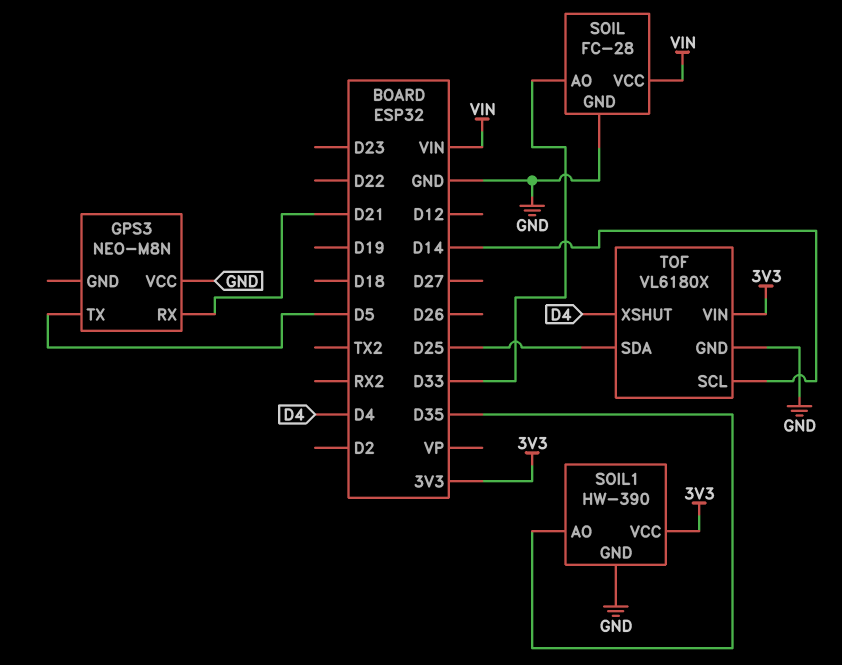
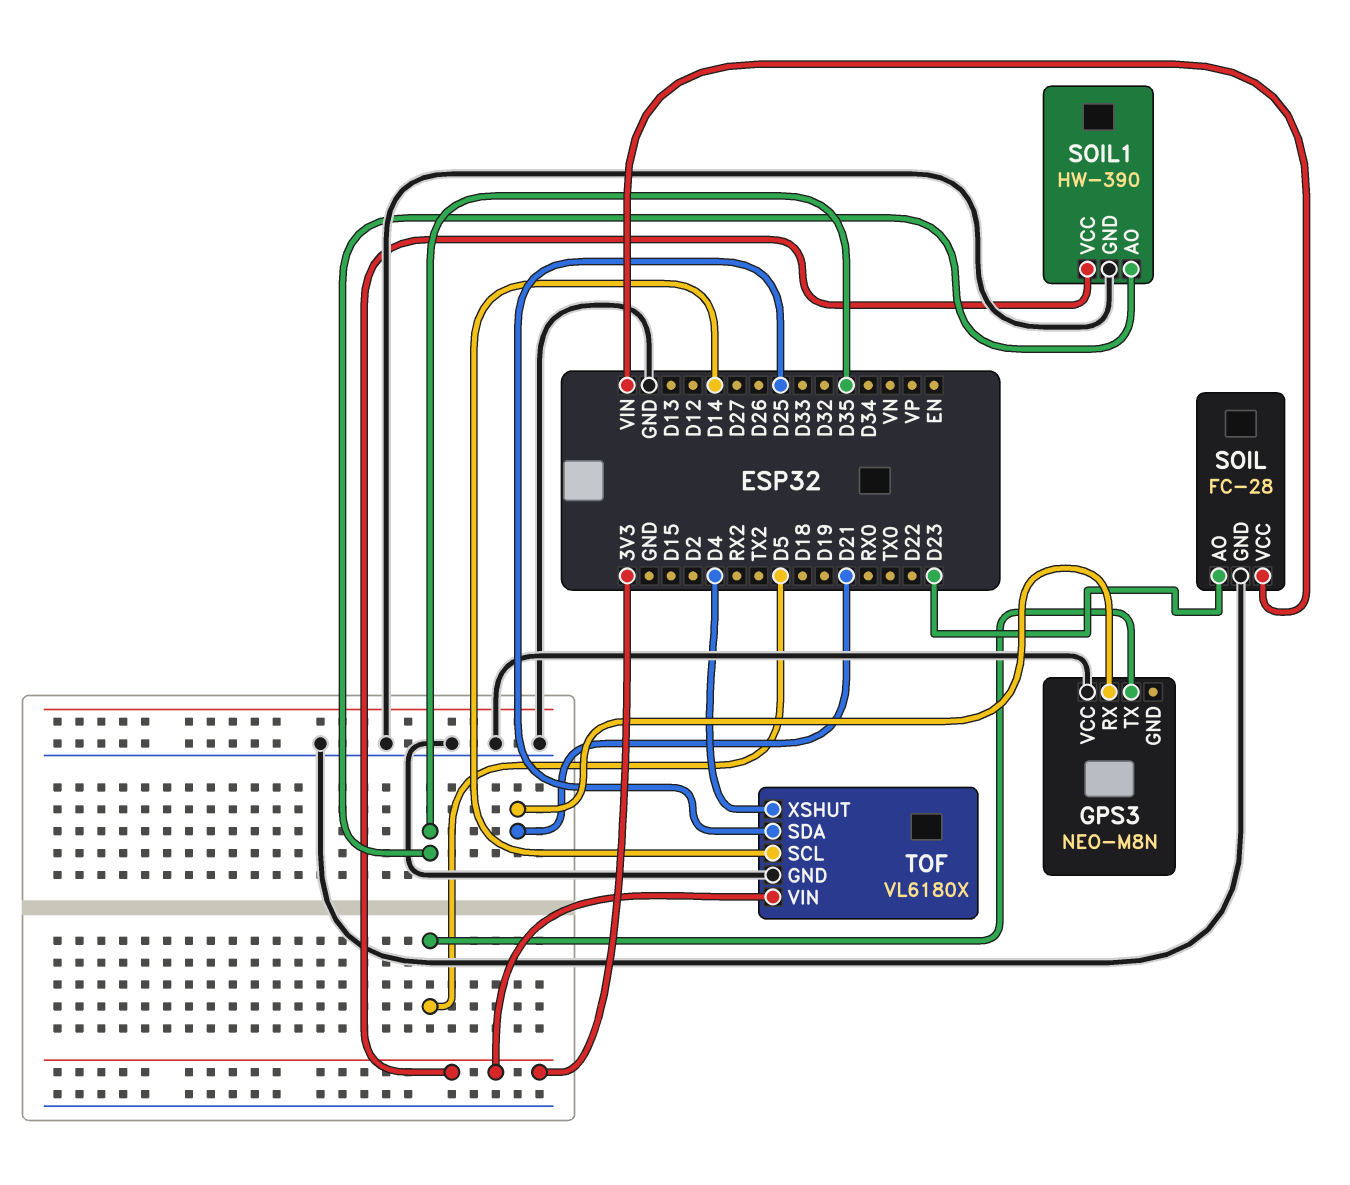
SOIL pin AO: D33 -> D23

